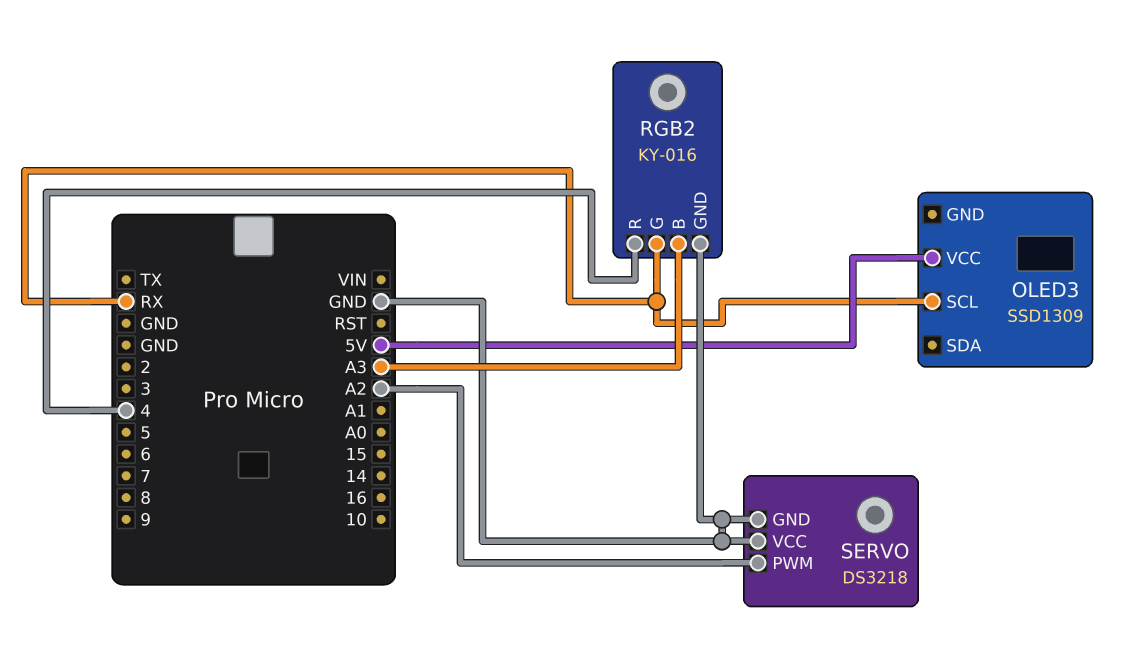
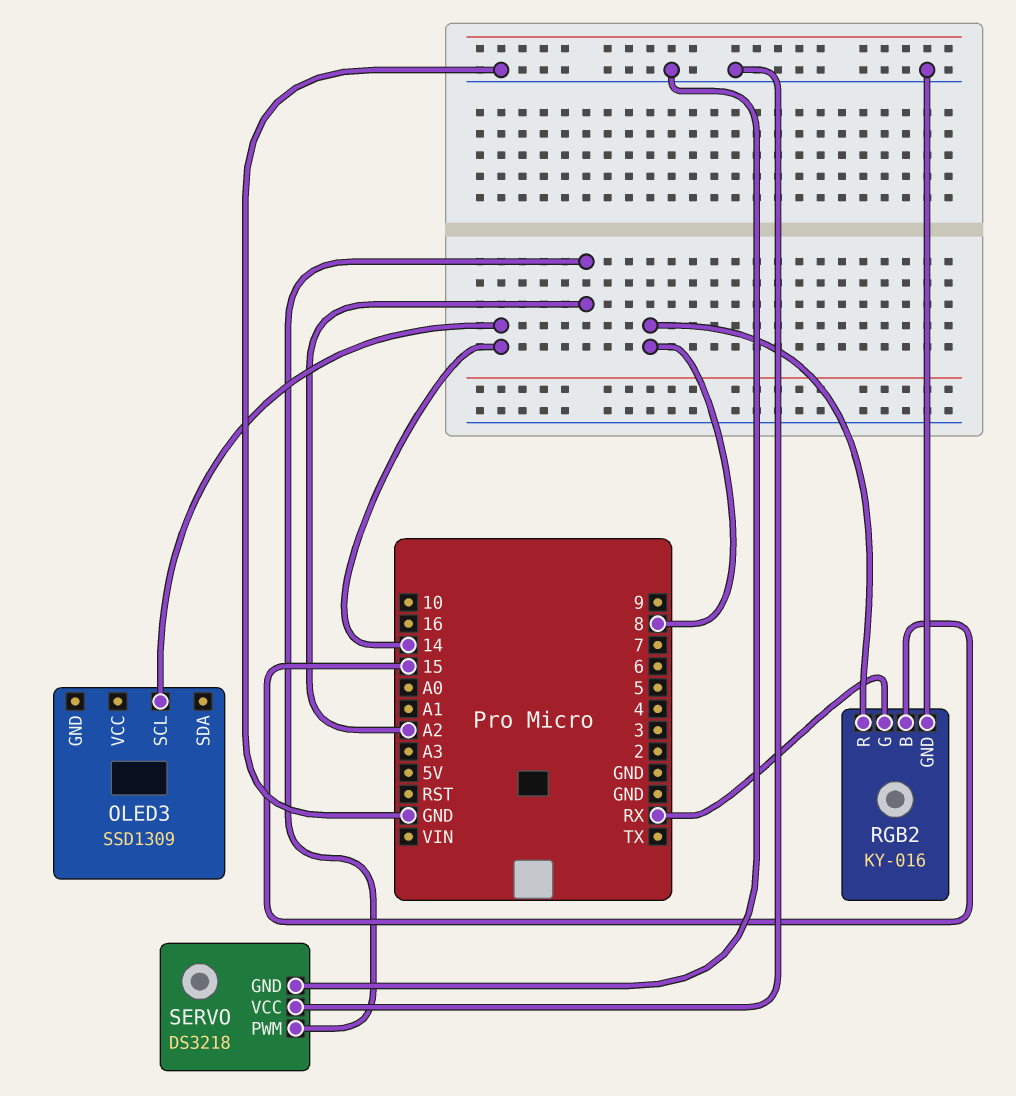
OLED3 pin SCL: RX -> 14
OLED3 pin VCC: 5V -> none
RGB2 pin B: A3 -> 15
RGB2 pin R: 4 -> 8

